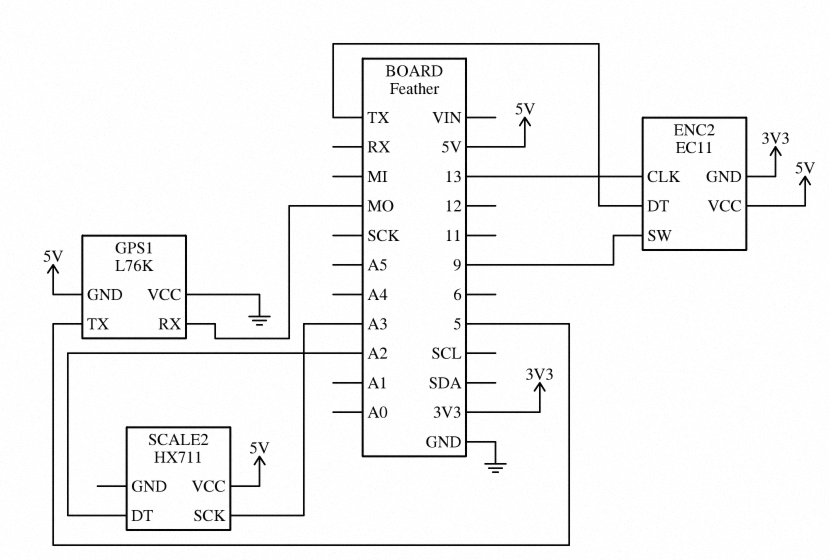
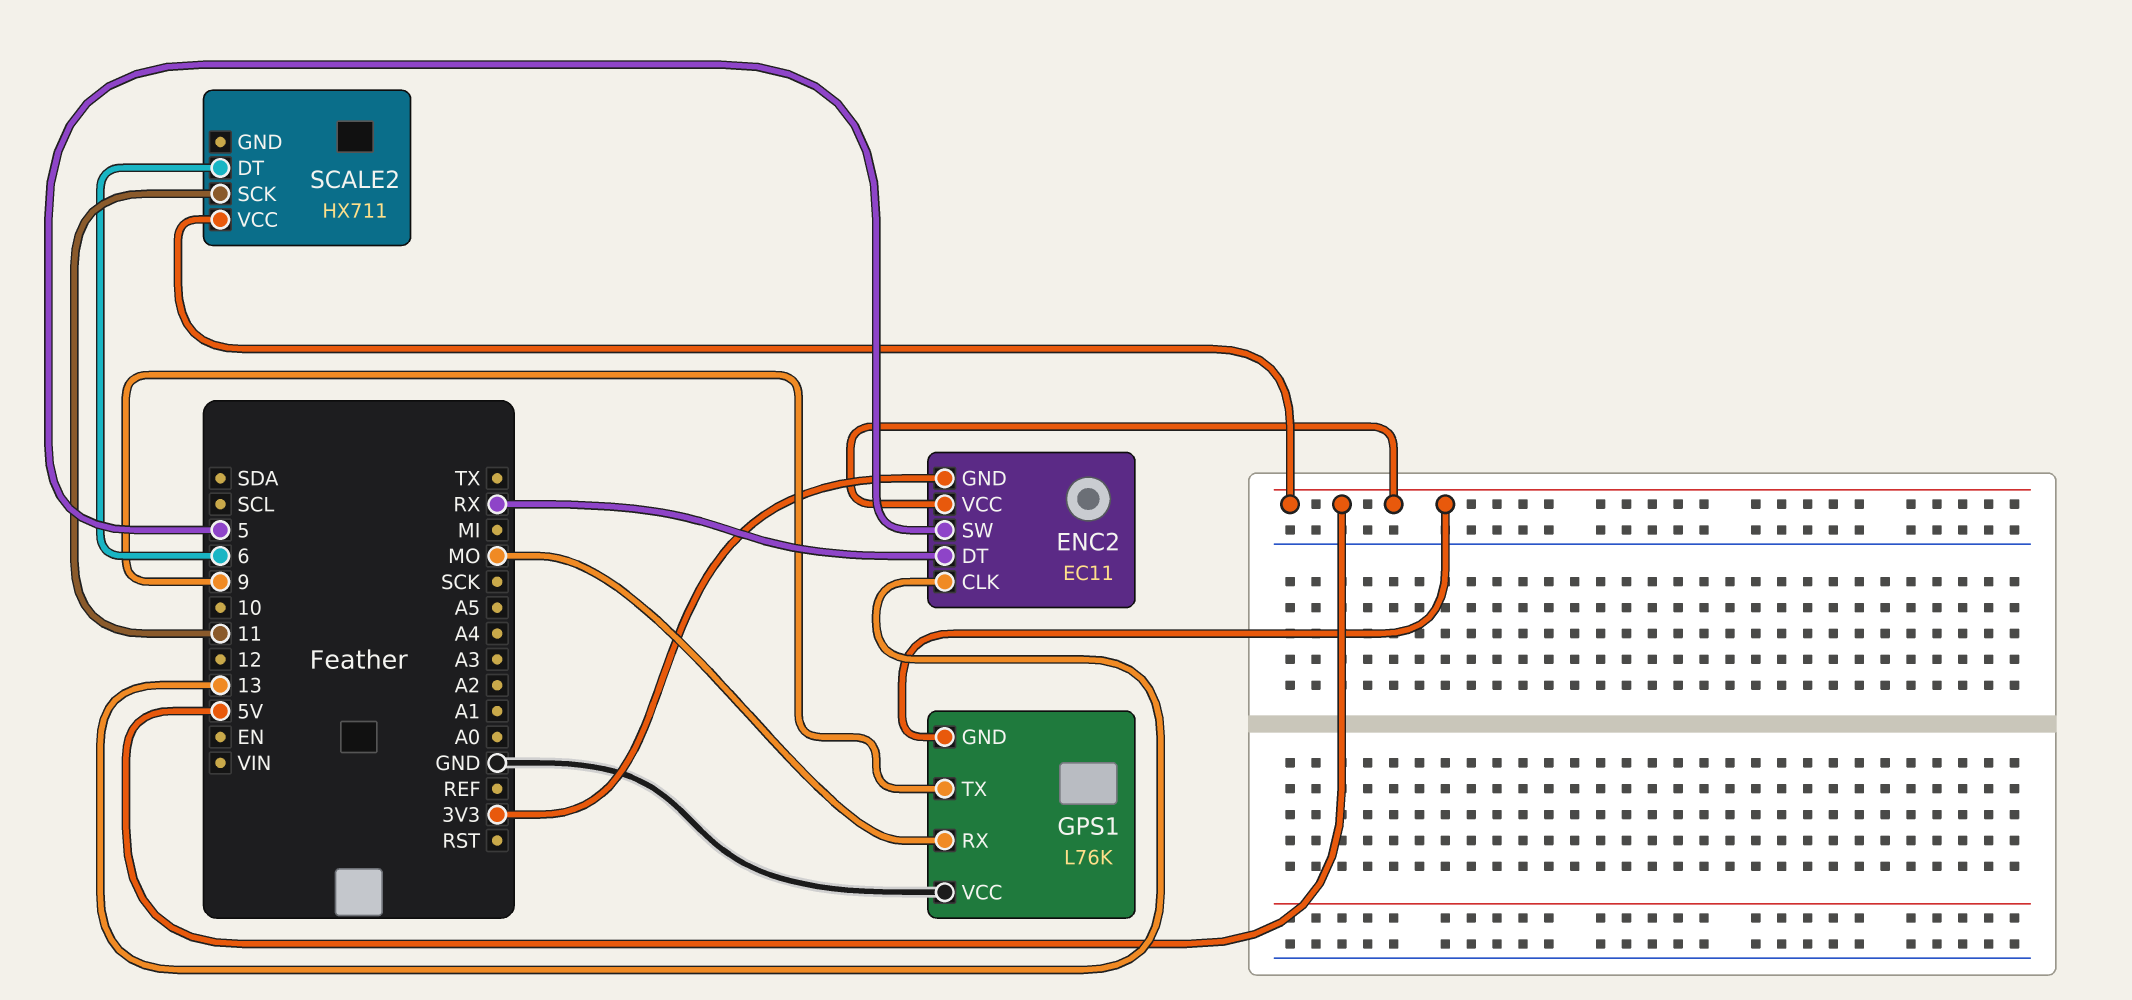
ENC2 pin DT: TX -> RX
ENC2 pin SW: 9 -> 5
GPS1 pin TX: 5 -> 9
SCALE2 pin DT: A2 -> 6
SCALE2 pin SCK: A3 -> 11

